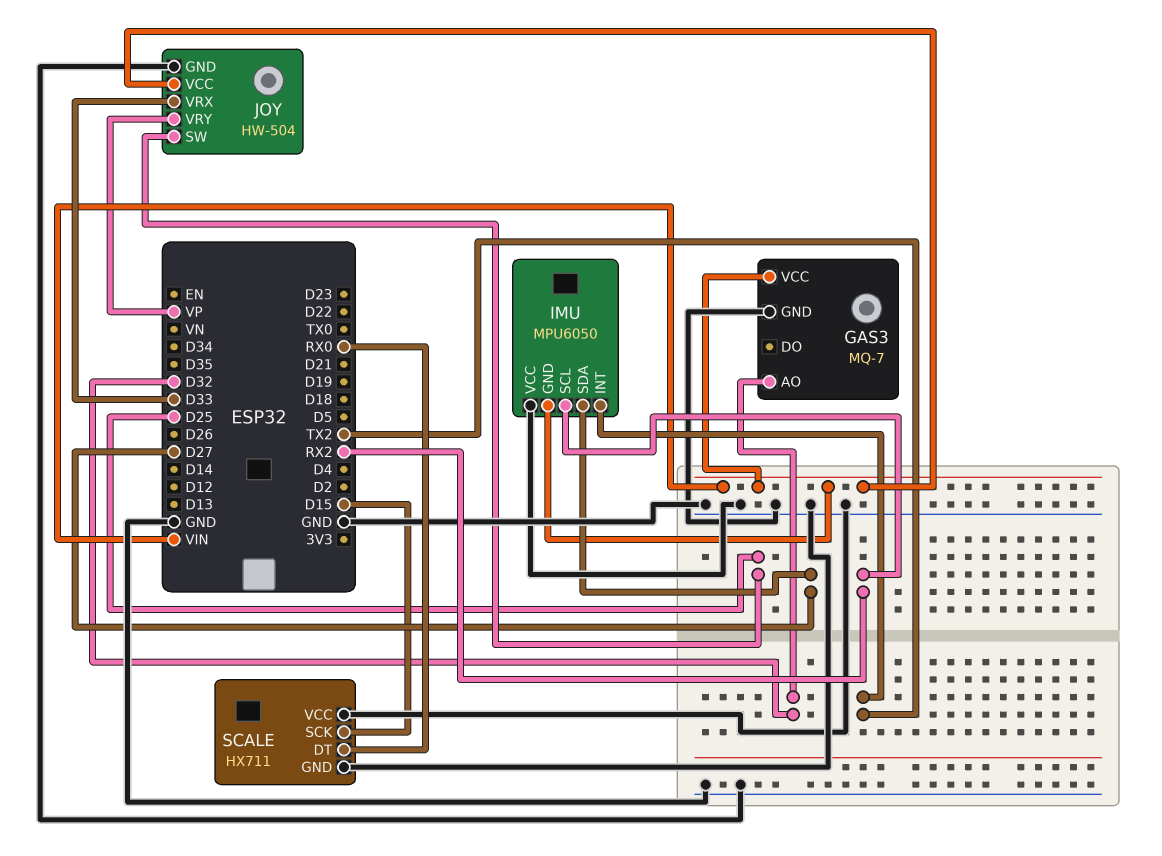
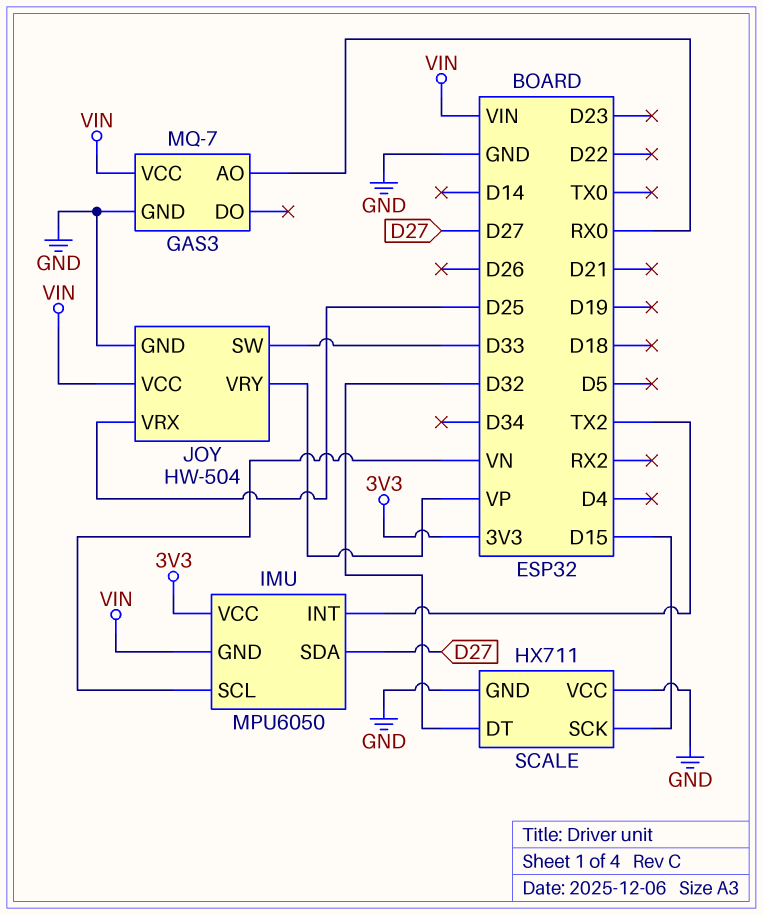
GAS3 pin AO: D32 -> RX0
IMU pin SCL: RX2 -> VN
IMU pin VCC: GND -> 3V3
JOY pin SW: D25 -> D33
JOY pin VRX: D33 -> D25
SCALE pin DT: RX0 -> D32

